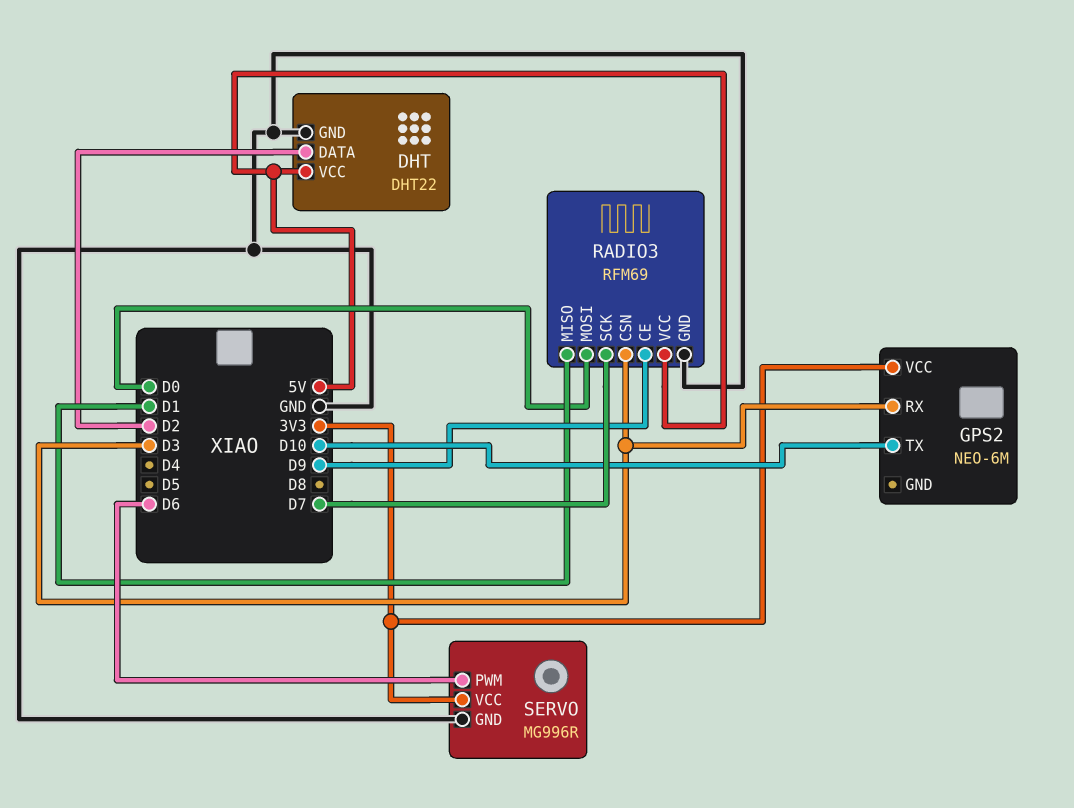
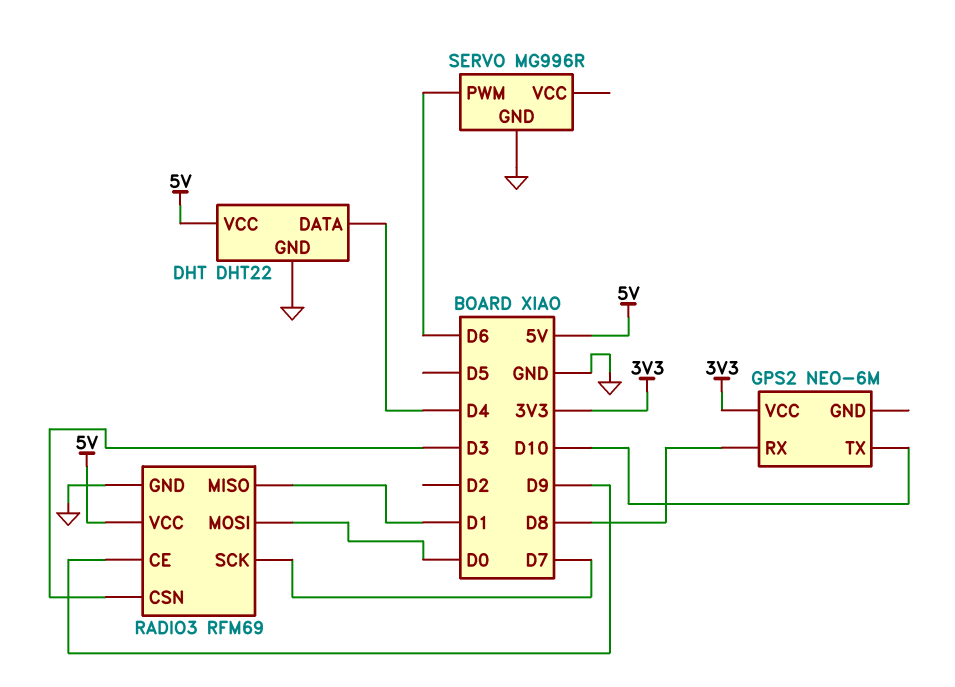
DHT pin DATA: D2 -> D4
GPS2 pin RX: D3 -> D8
SERVO pin VCC: 3V3 -> none

